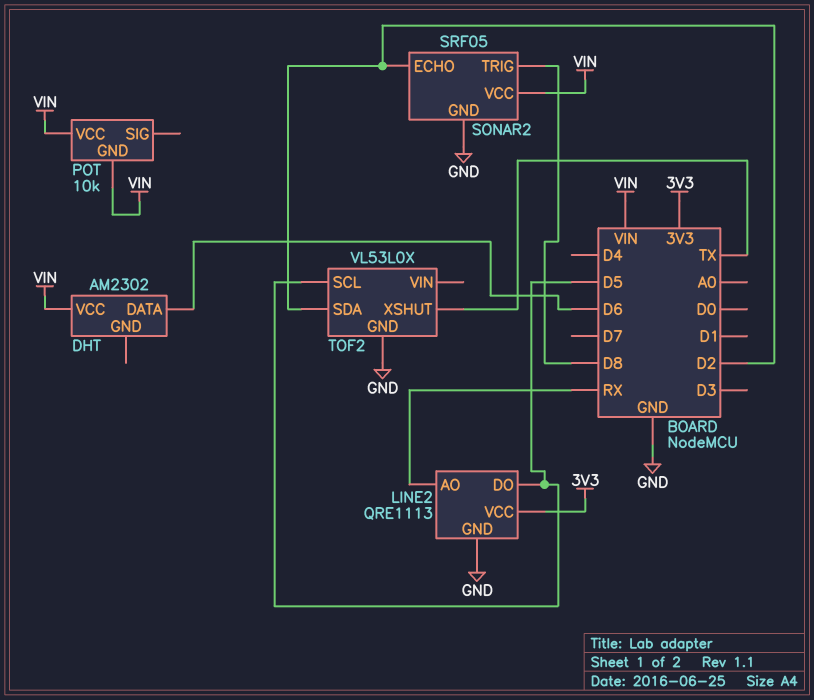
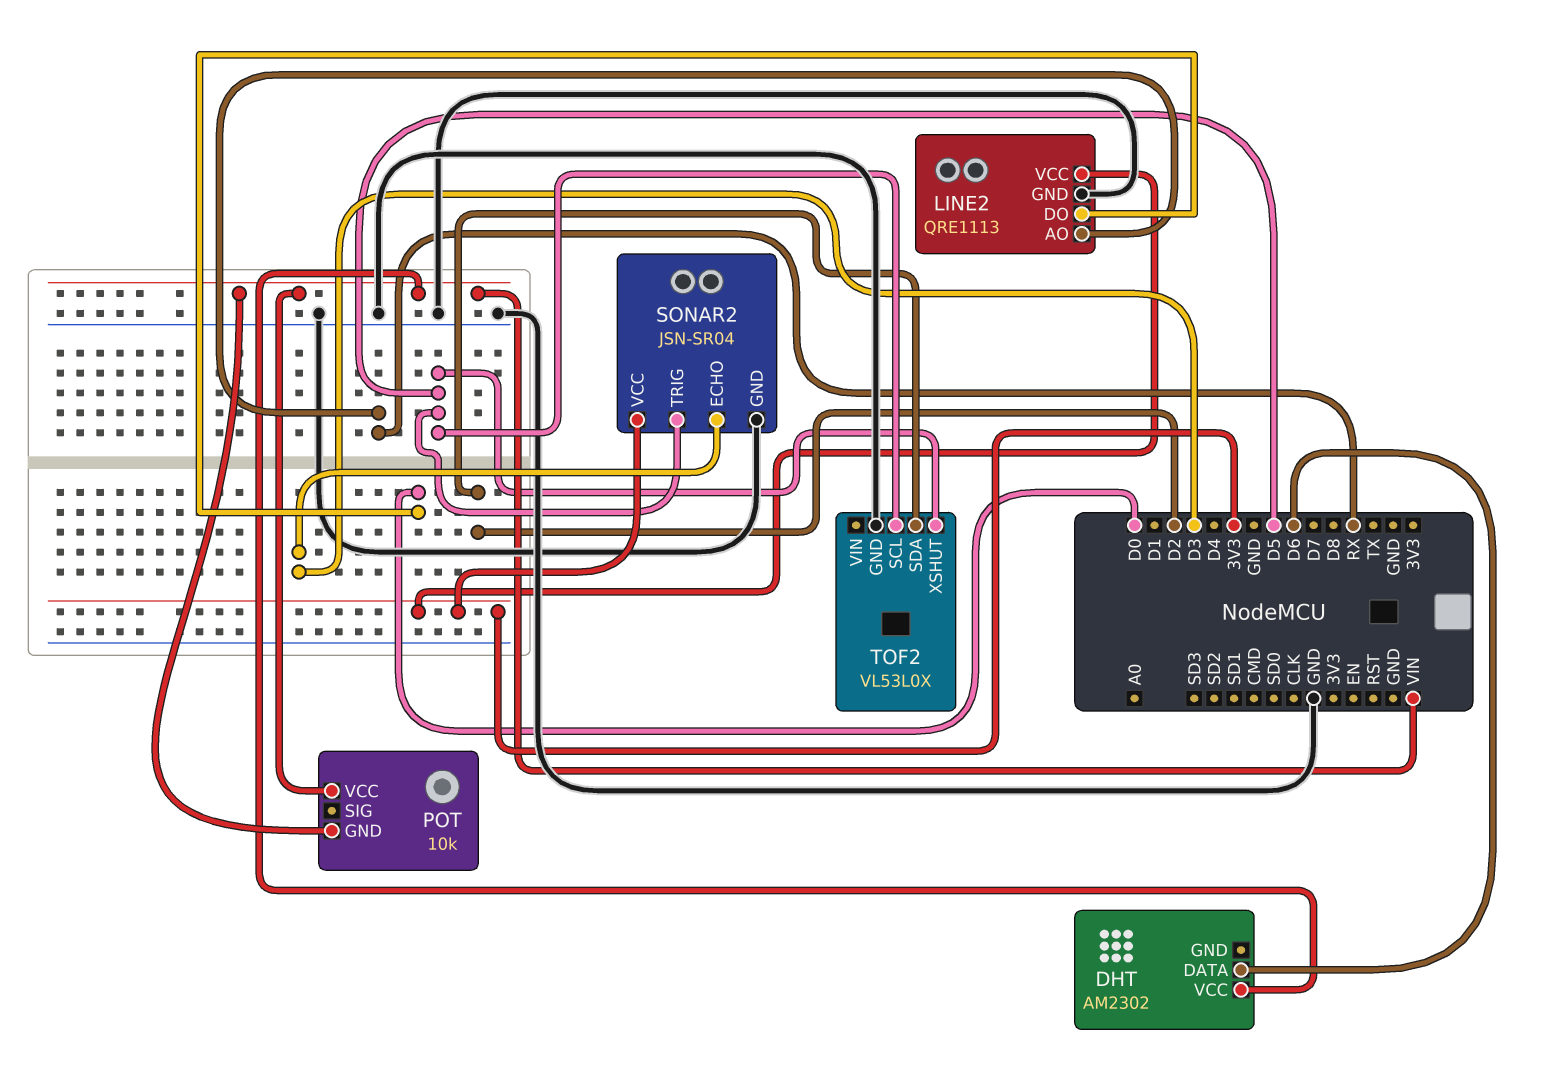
LINE2 pin DO: D5 -> D0
SONAR2: SRF05 -> JSN-SR04
SONAR2 pin ECHO: D2 -> D3
SONAR2 pin TRIG: D8 -> D5
SONAR2 pin VCC: VIN -> 3V3
TOF2 pin XSHUT: TX -> D5

